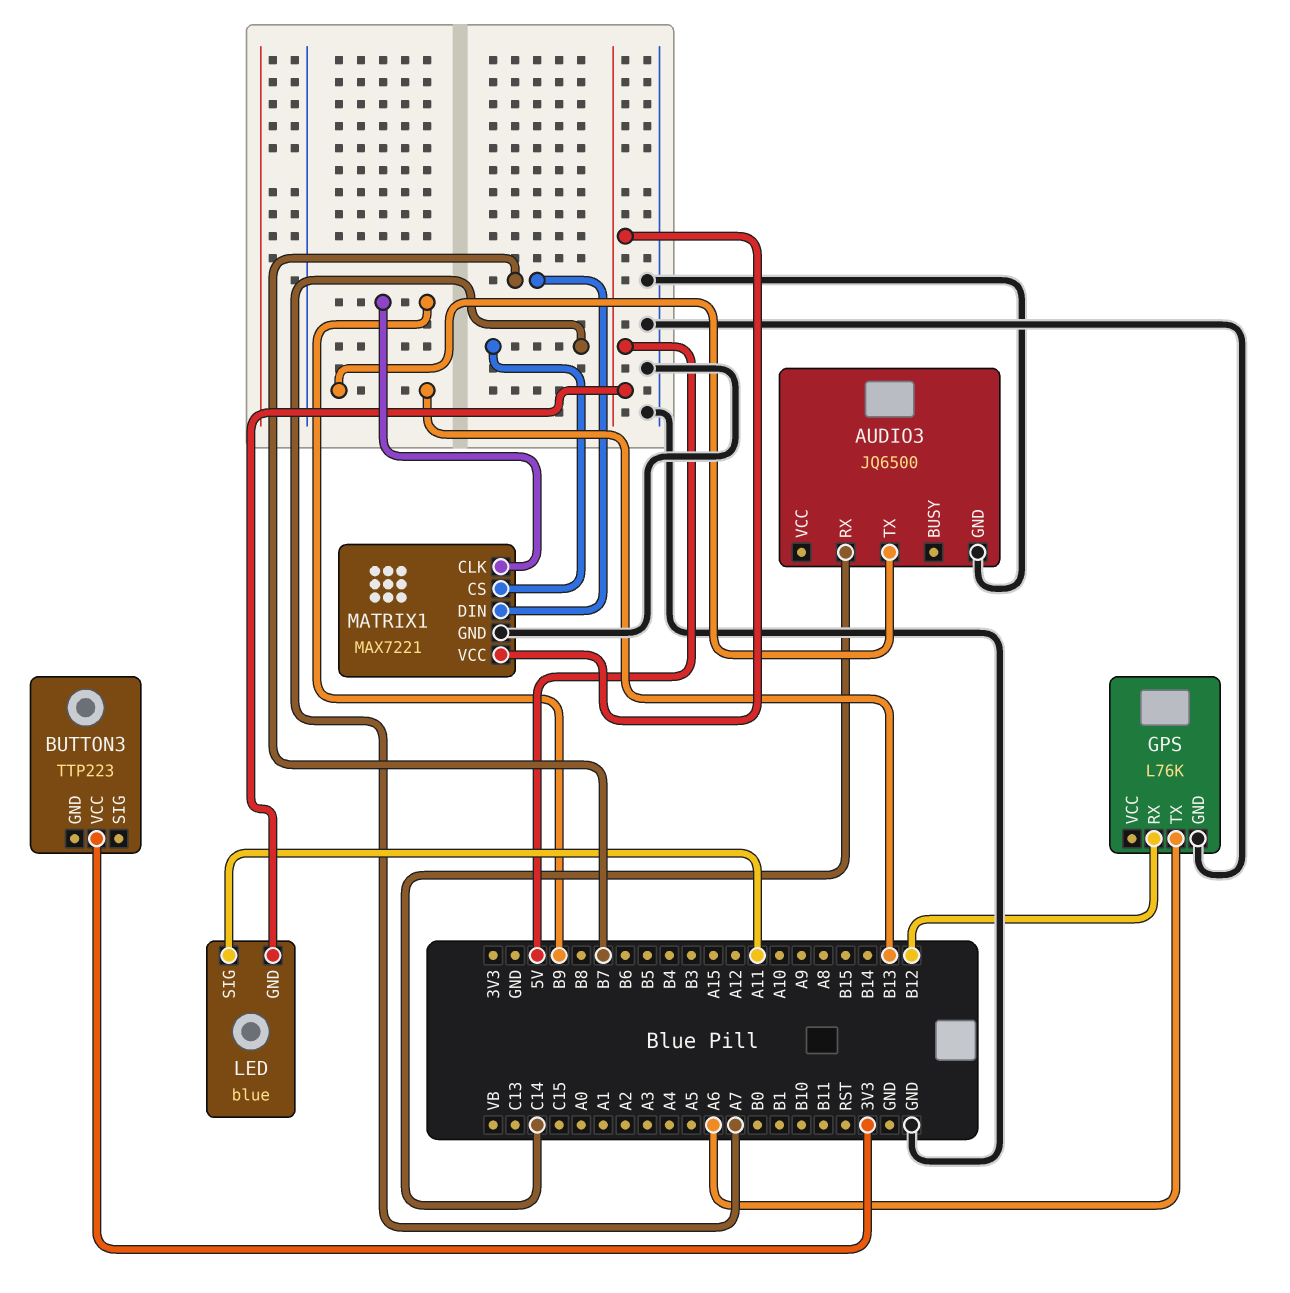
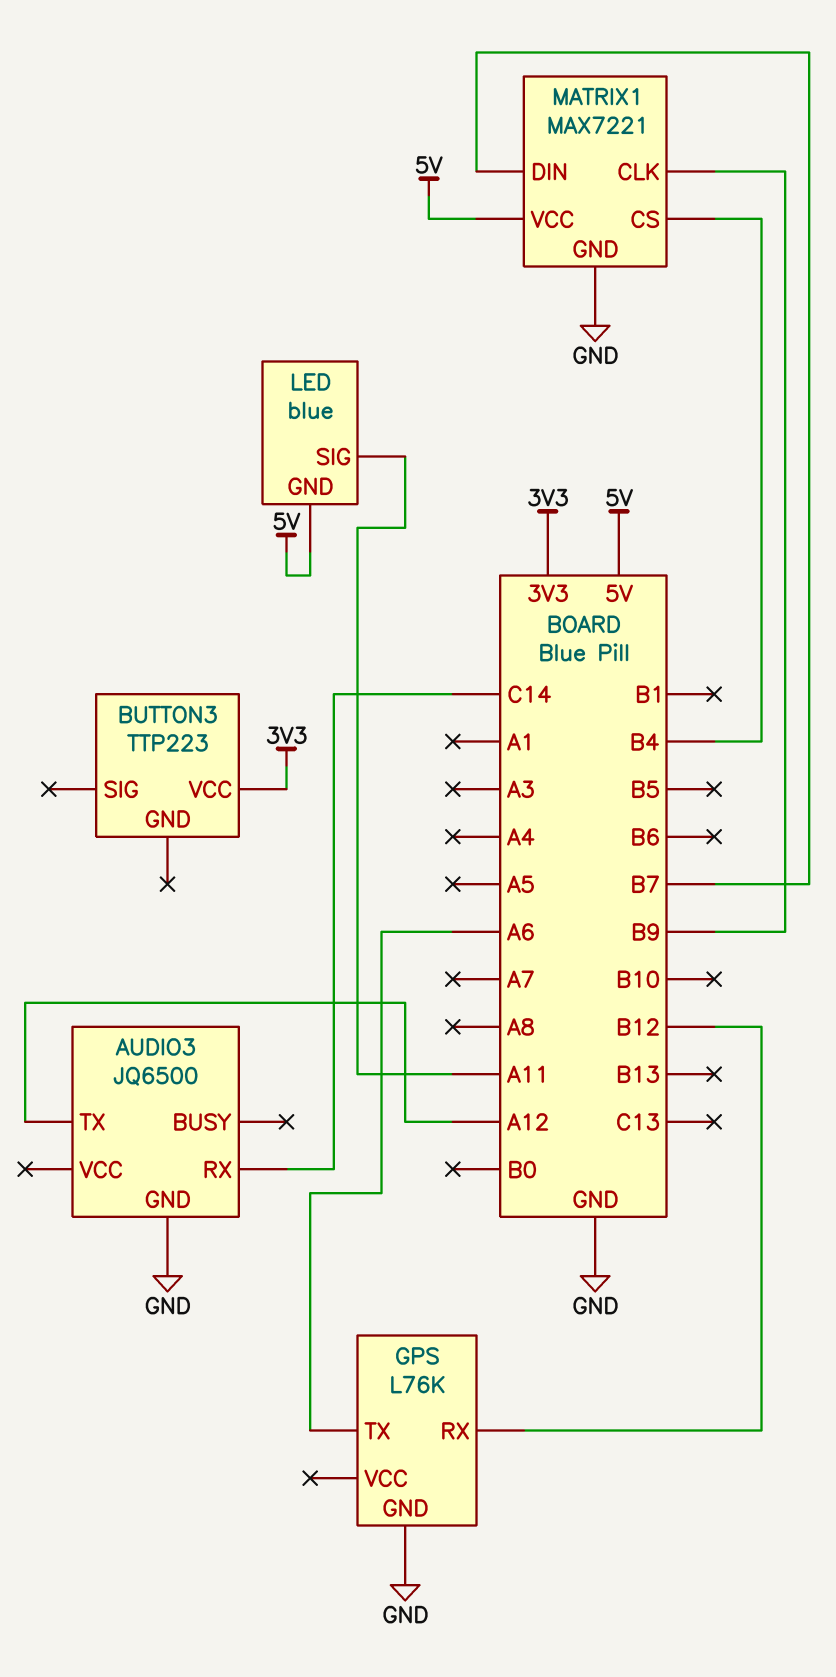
AUDIO3 pin TX: B13 -> A12
MATRIX1 pin CS: A7 -> B4

